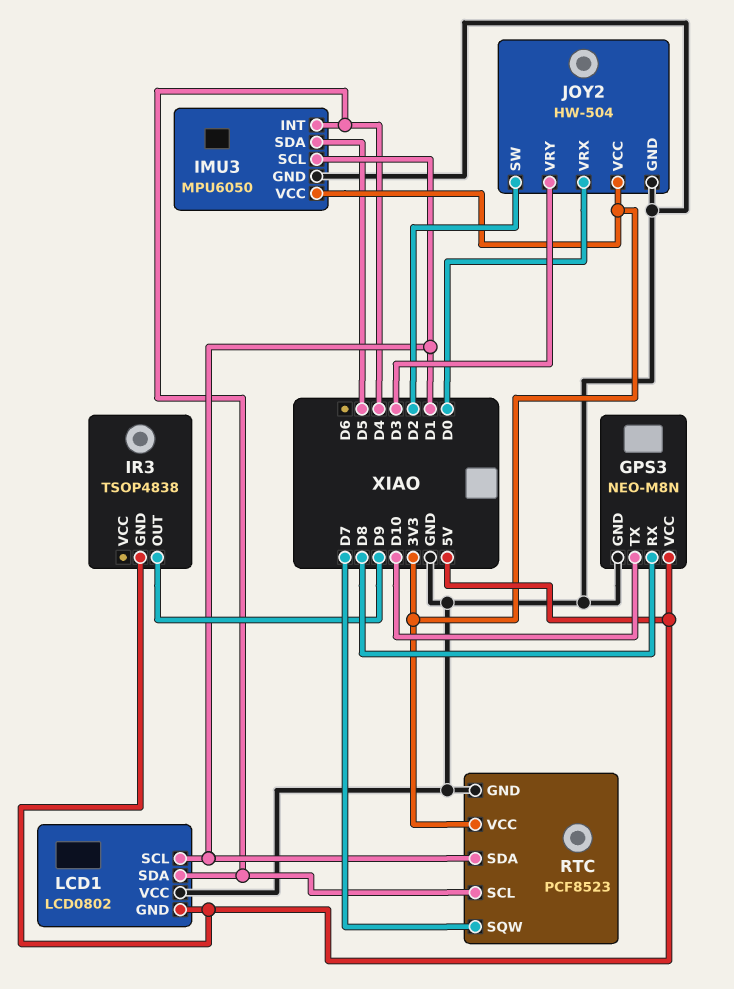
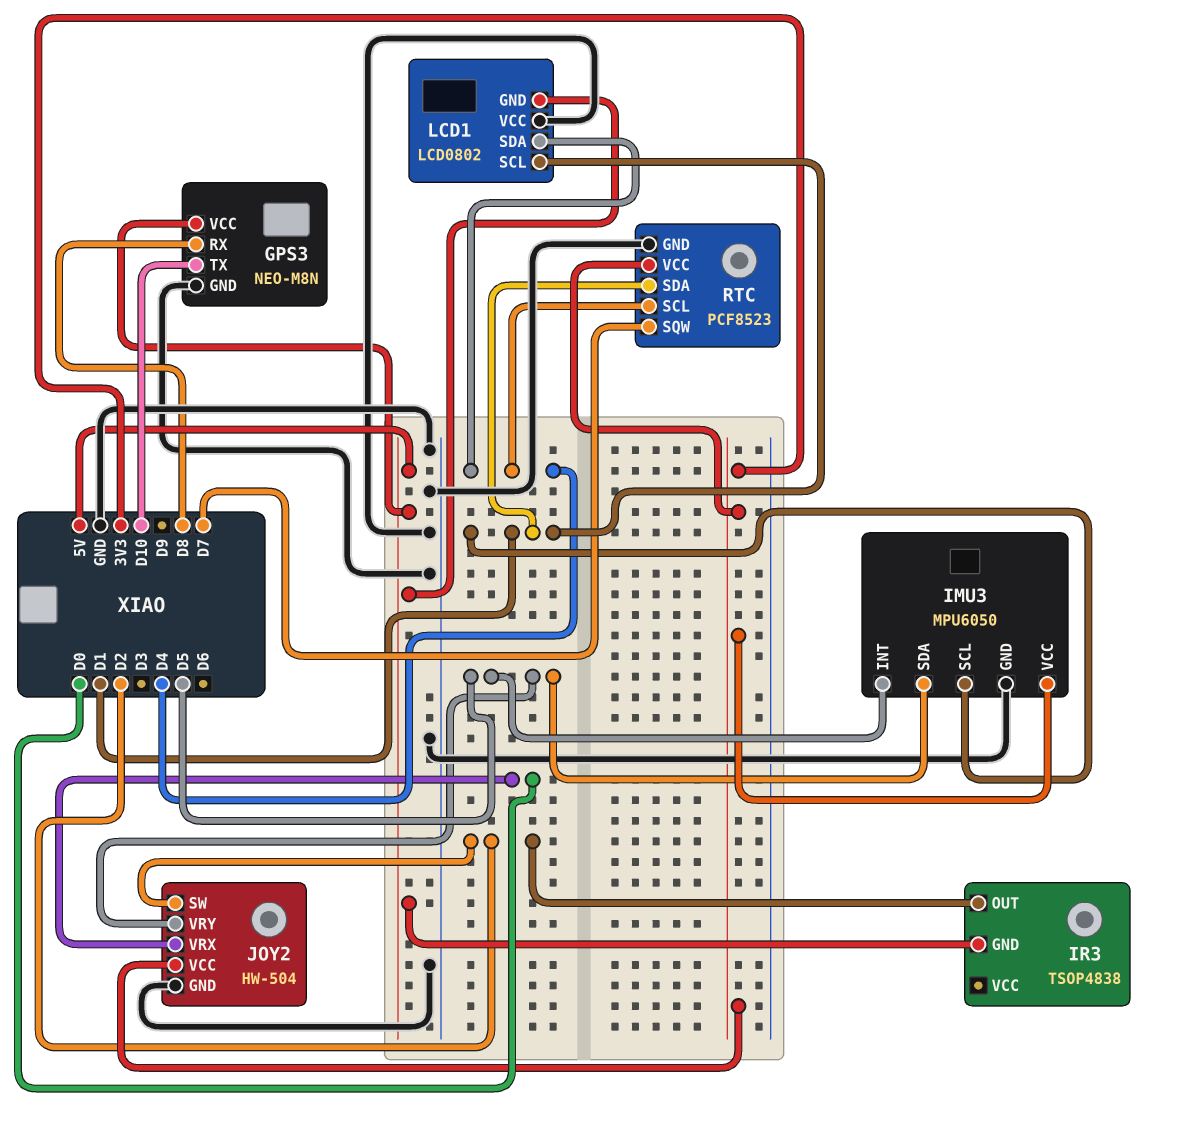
IMU3 pin INT: D4 -> D5
IR3 pin OUT: D9 -> D2
JOY2 pin VRY: D3 -> D5

